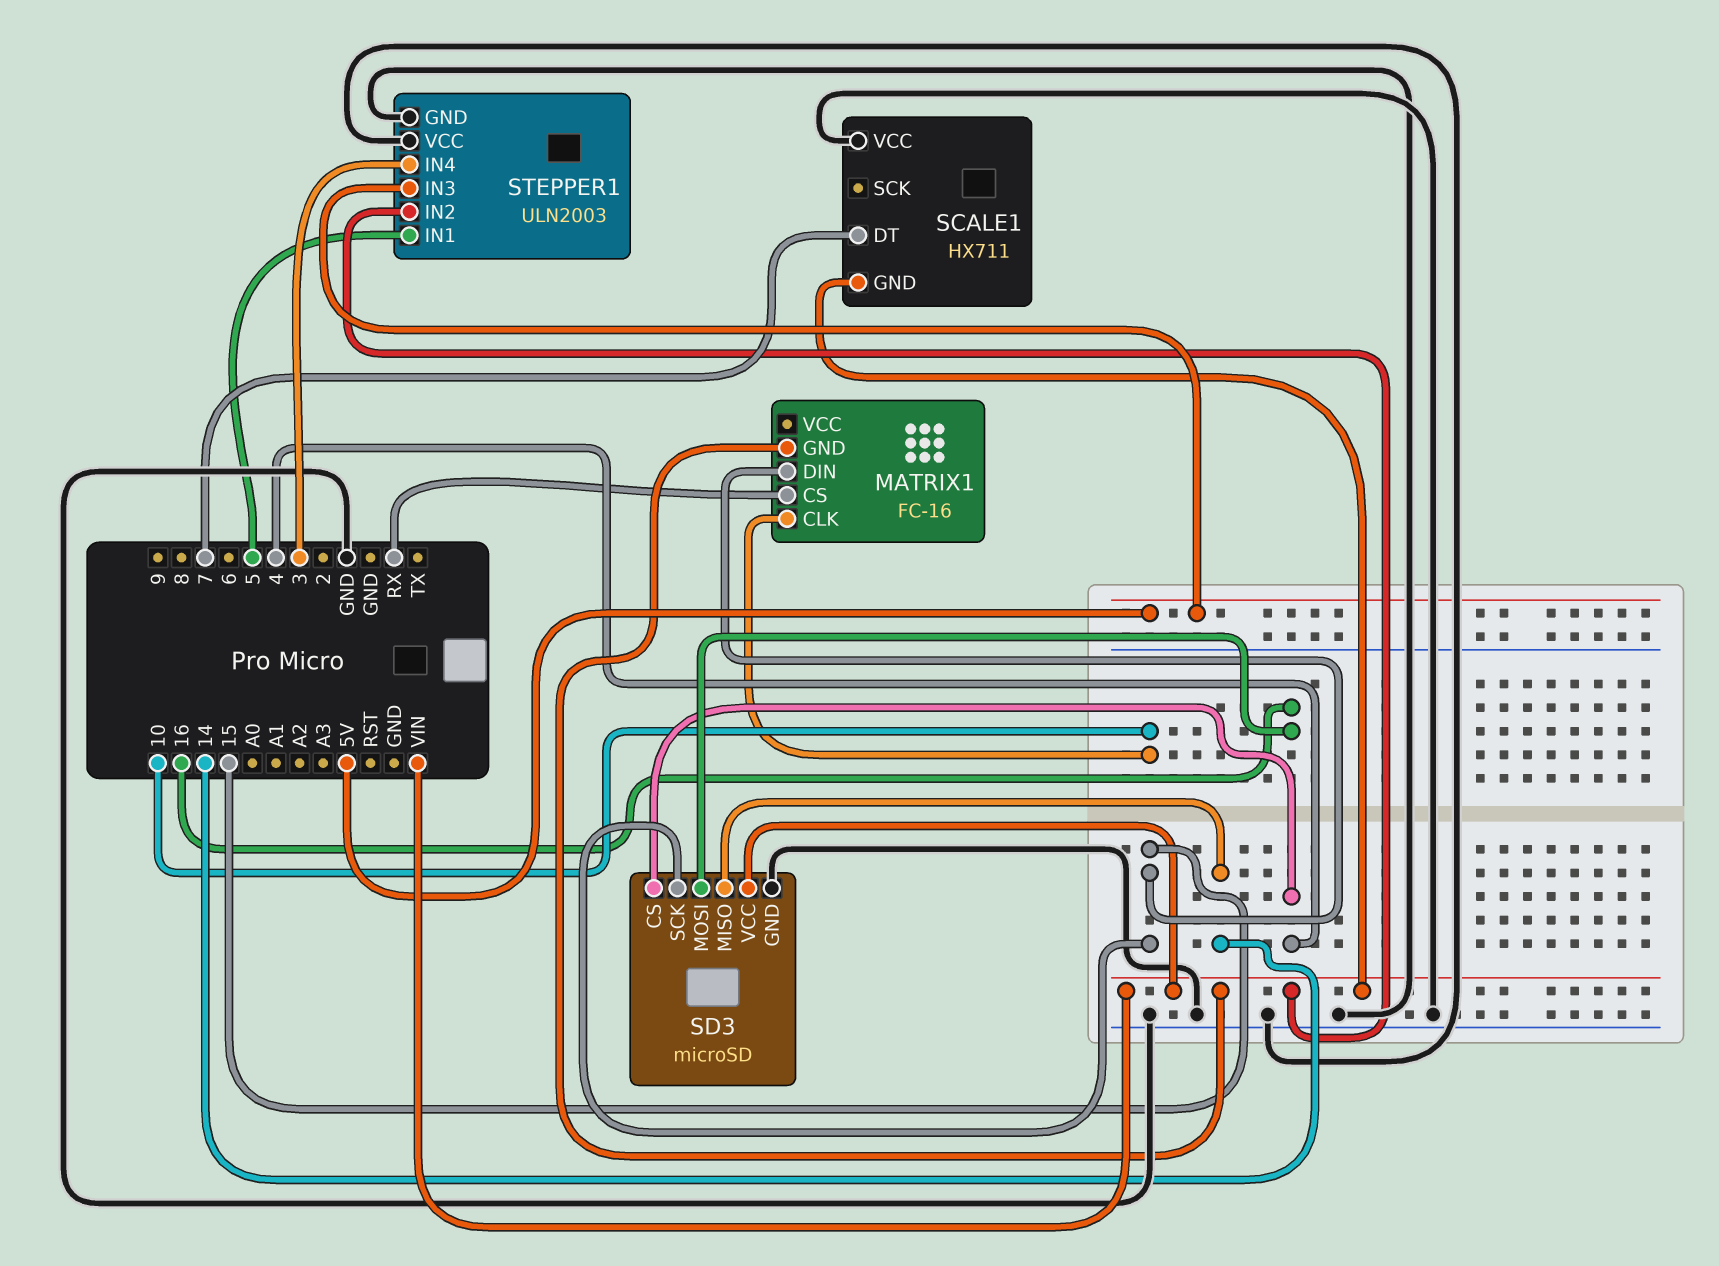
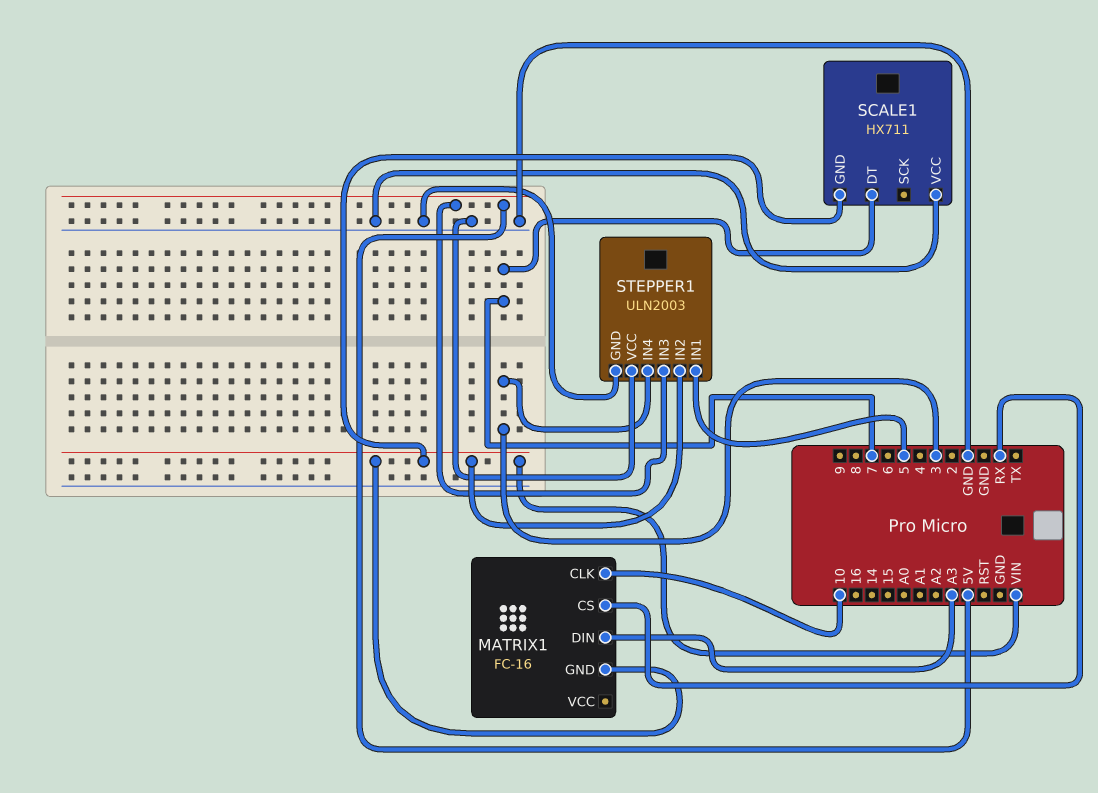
MATRIX1 pin DIN: 15 -> A3
SD3: microSD -> none
SD3 pin CS: 4 -> none
SD3 pin GND: GND -> none
SD3 pin MISO: 14 -> none
SD3 pin MOSI: 16 -> none
SD3 pin SCK: 15 -> none
SD3 pin VCC: VIN -> none

